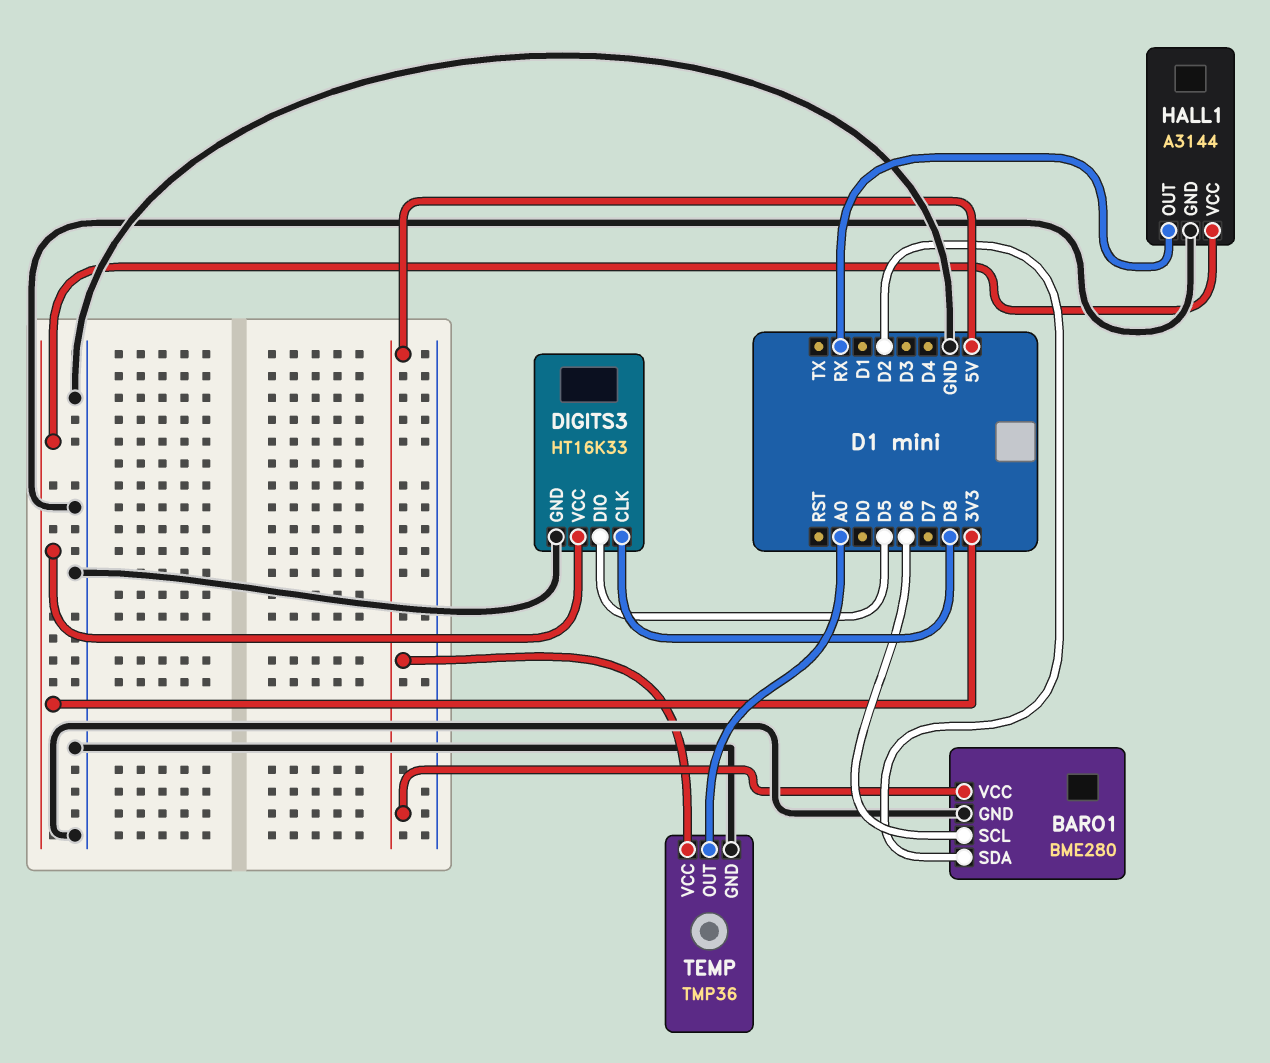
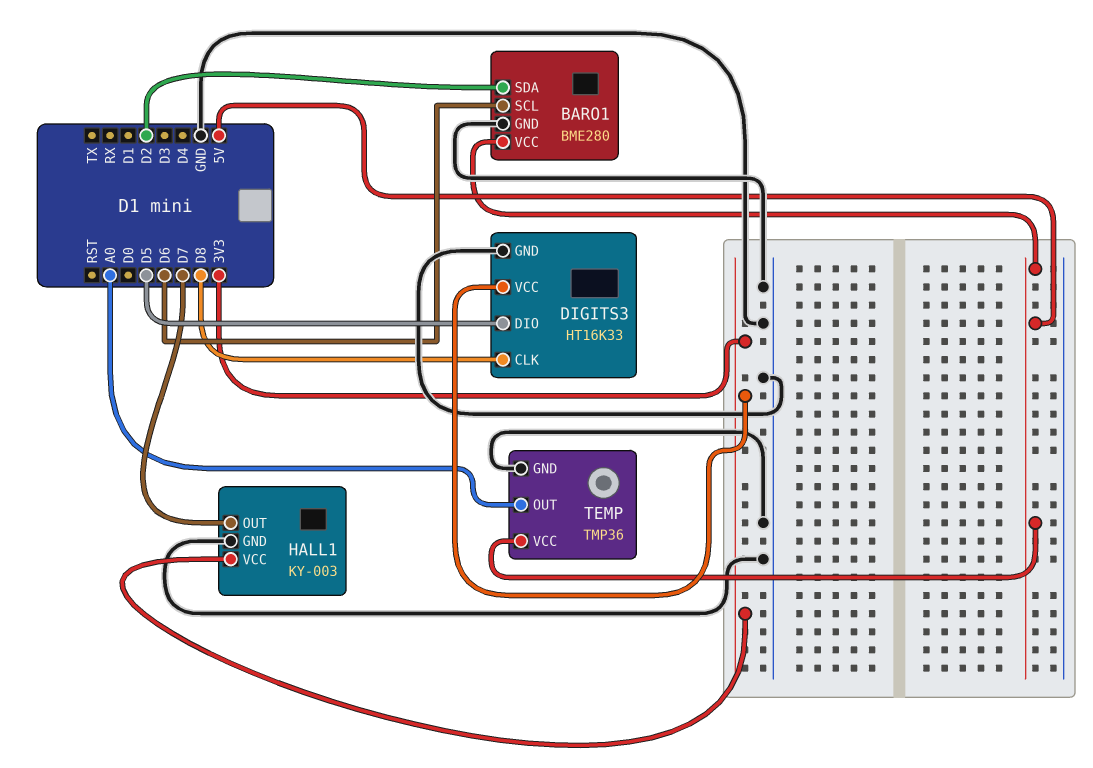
HALL1: A3144 -> KY-003
HALL1 pin OUT: RX -> D7

